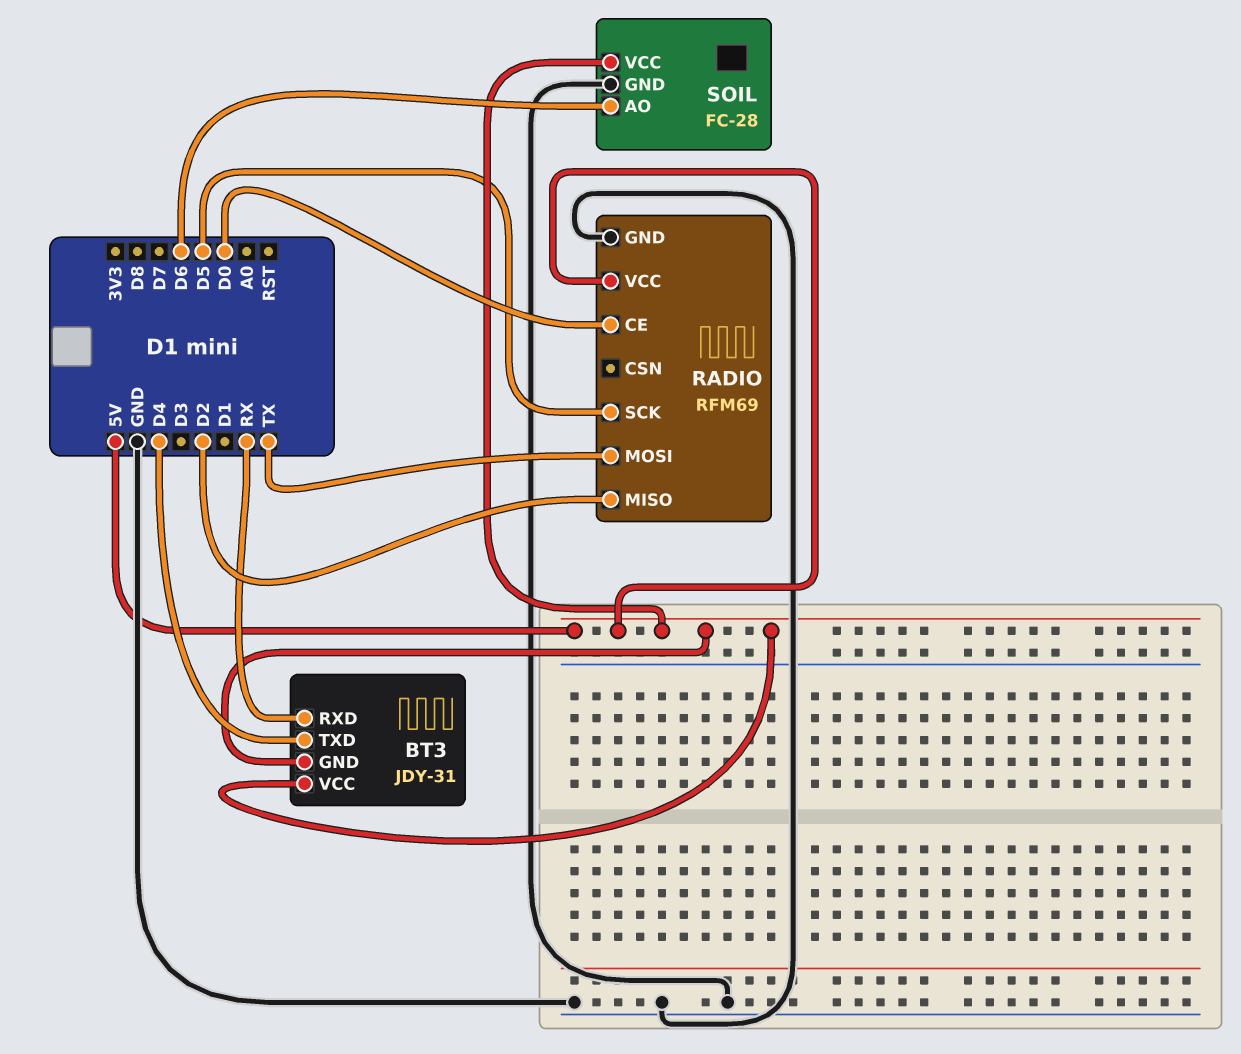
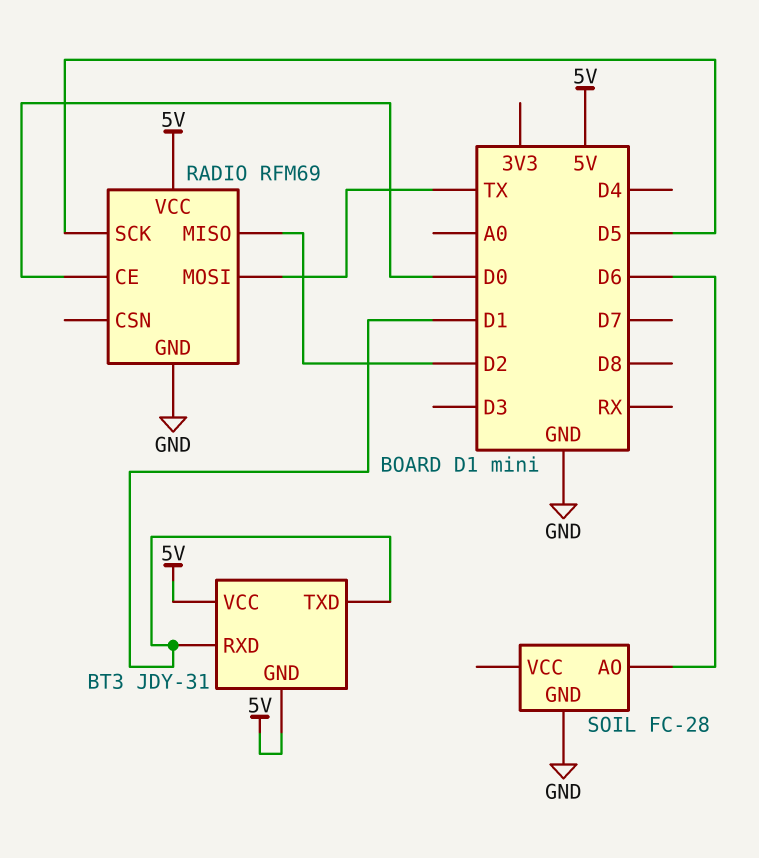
BT3 pin RXD: RX -> D1
BT3 pin TXD: D4 -> D1
SOIL pin VCC: 5V -> none

